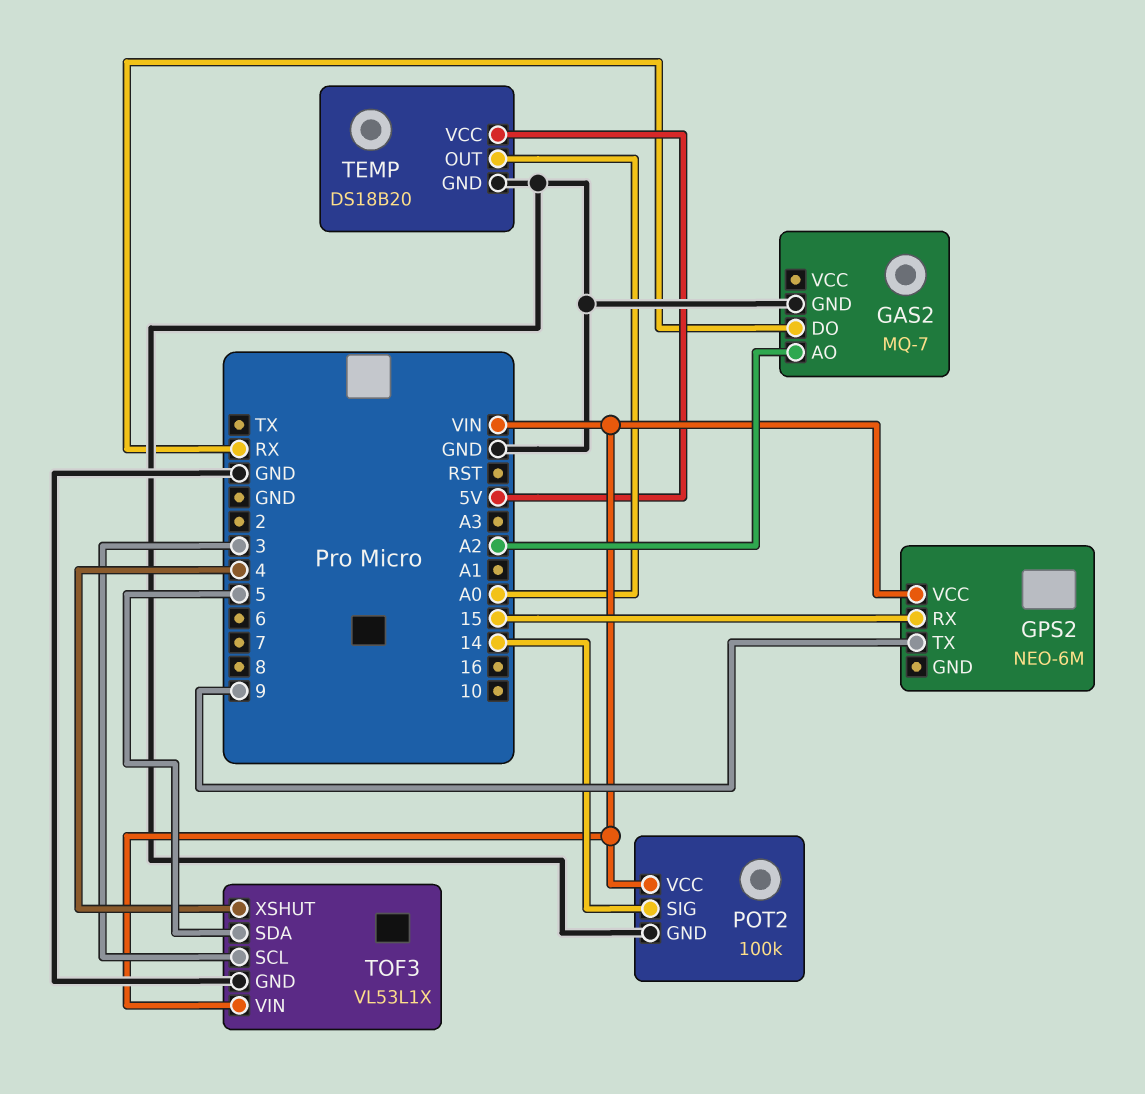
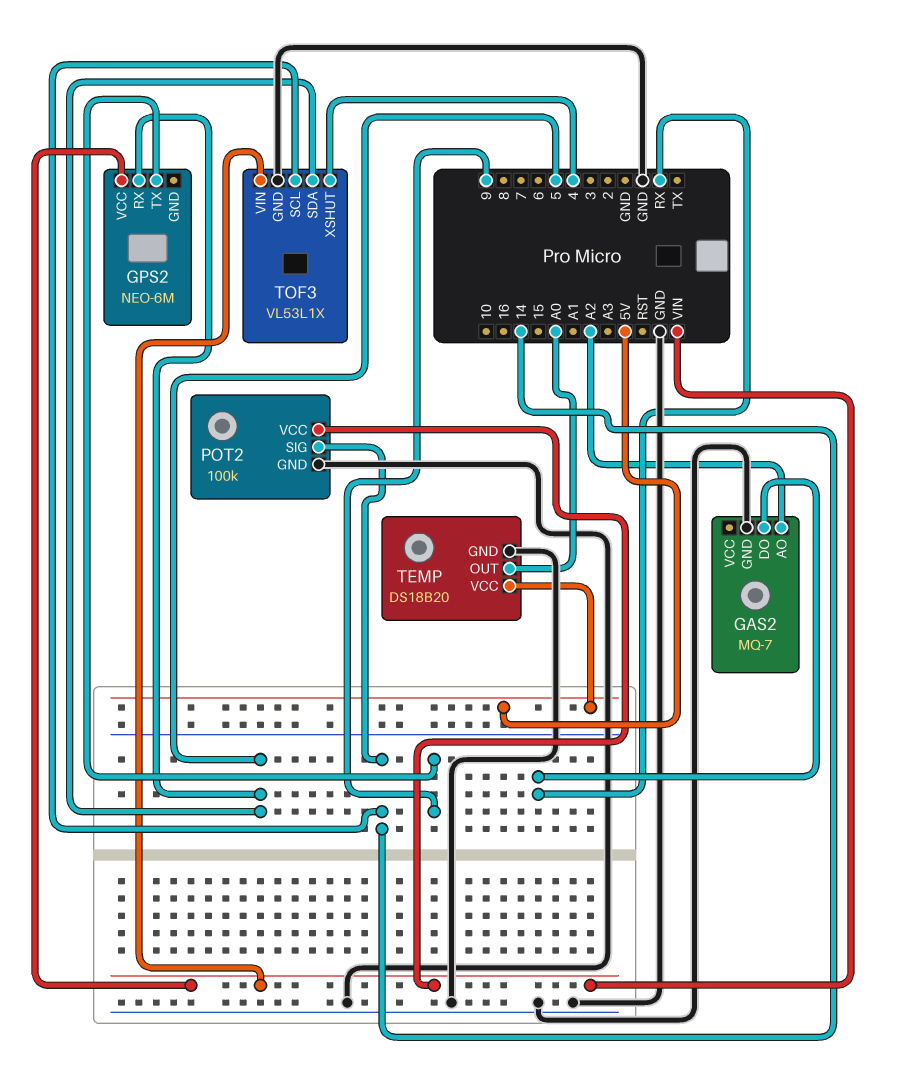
GPS2 pin RX: 15 -> 5
TOF3 pin SCL: 3 -> 14

